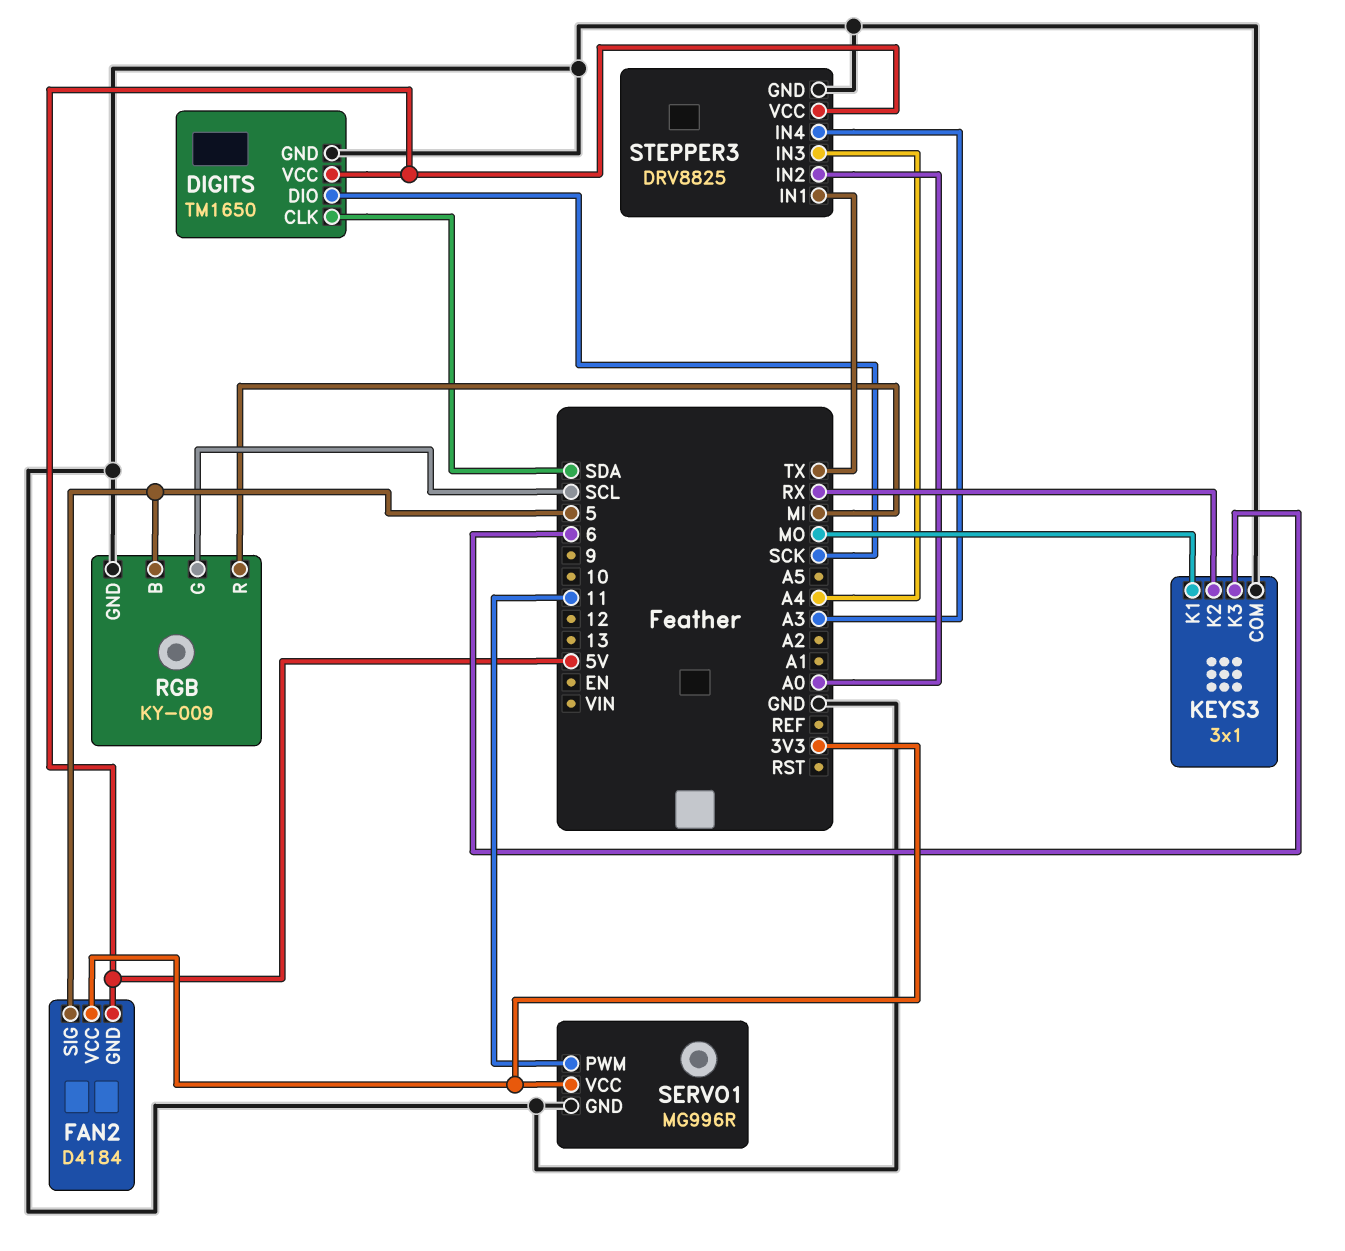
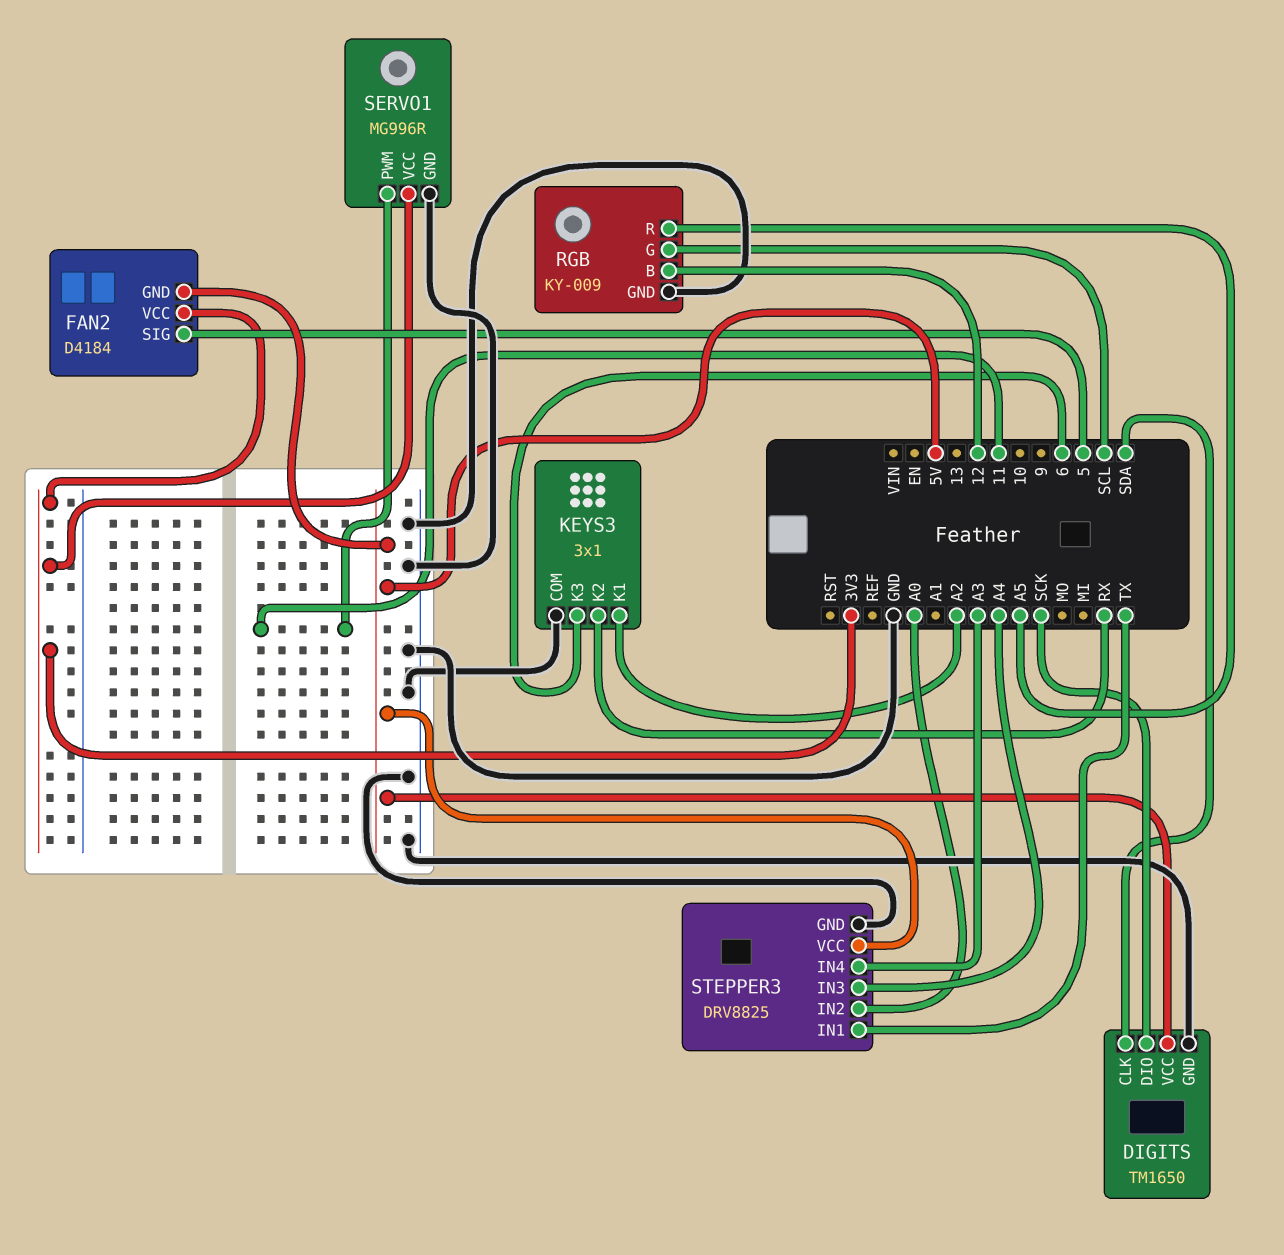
KEYS3 pin K1: MO -> A2
RGB pin B: 5 -> 12
RGB pin R: MI -> A5

